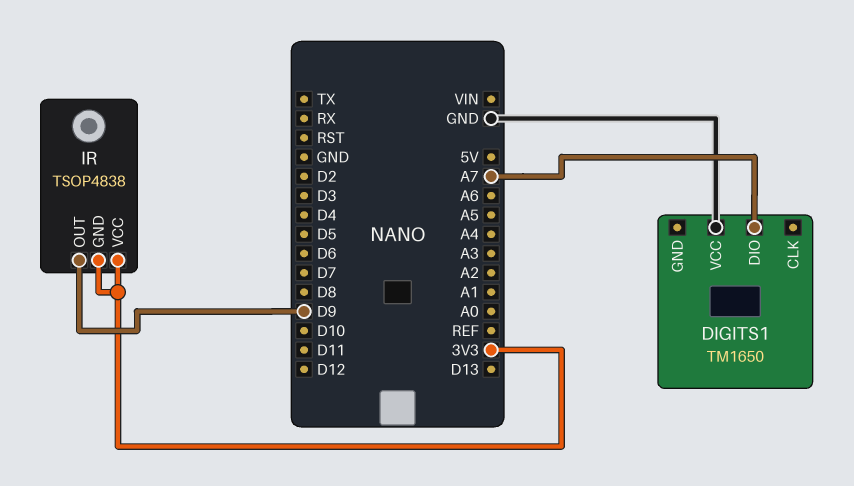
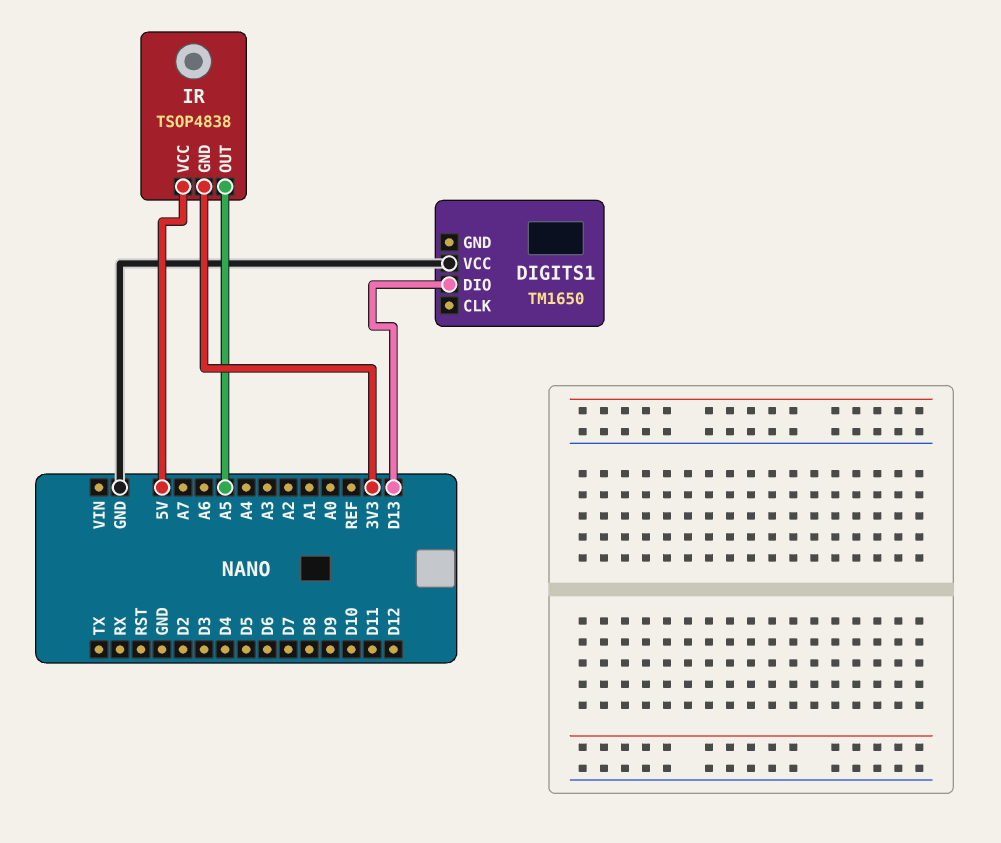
DIGITS1 pin DIO: A7 -> D13
IR pin OUT: D9 -> A5
IR pin VCC: 3V3 -> 5V

